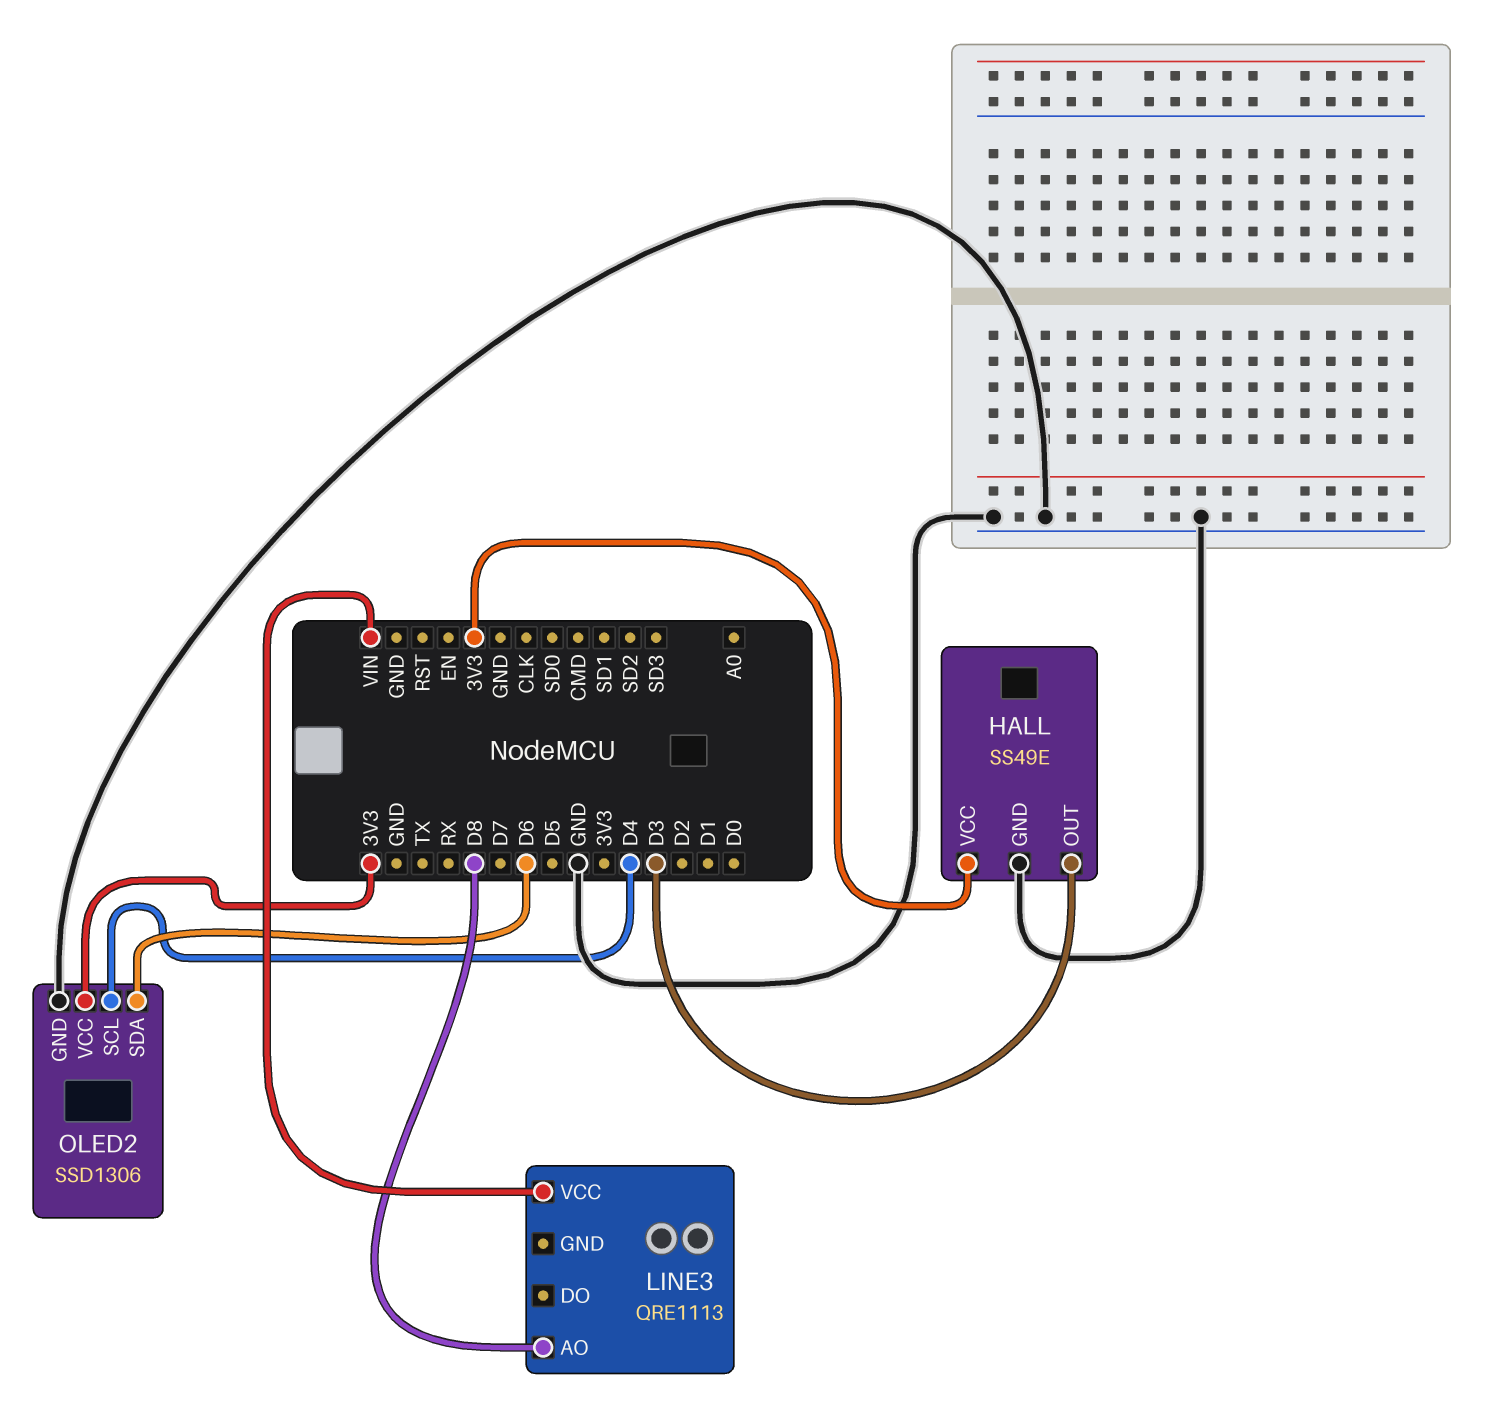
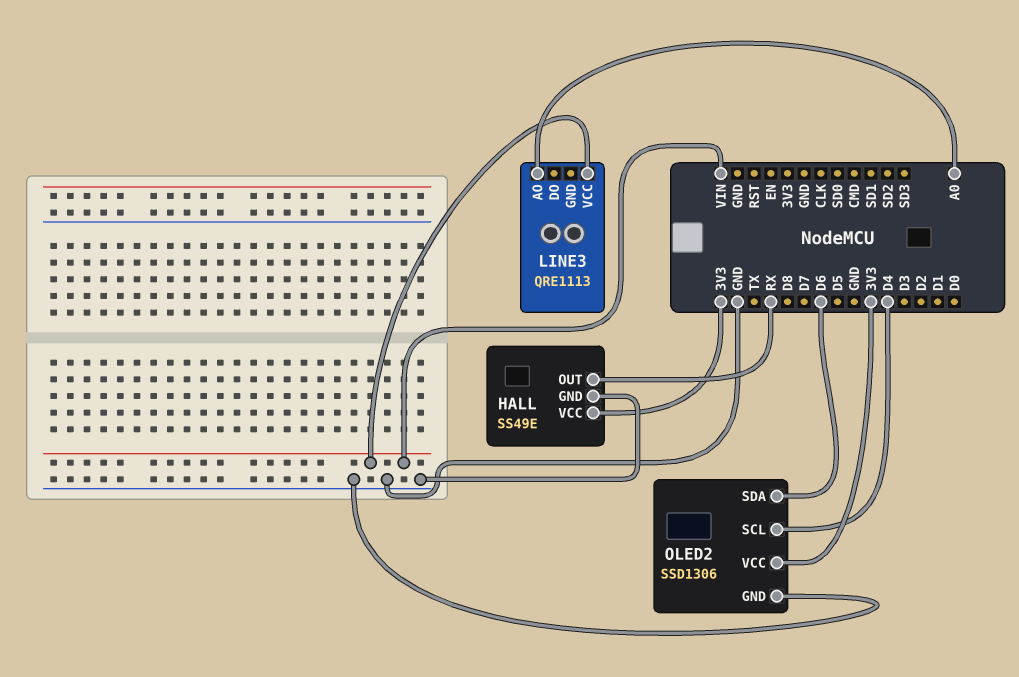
HALL pin OUT: D3 -> RX
LINE3 pin AO: D8 -> A0

